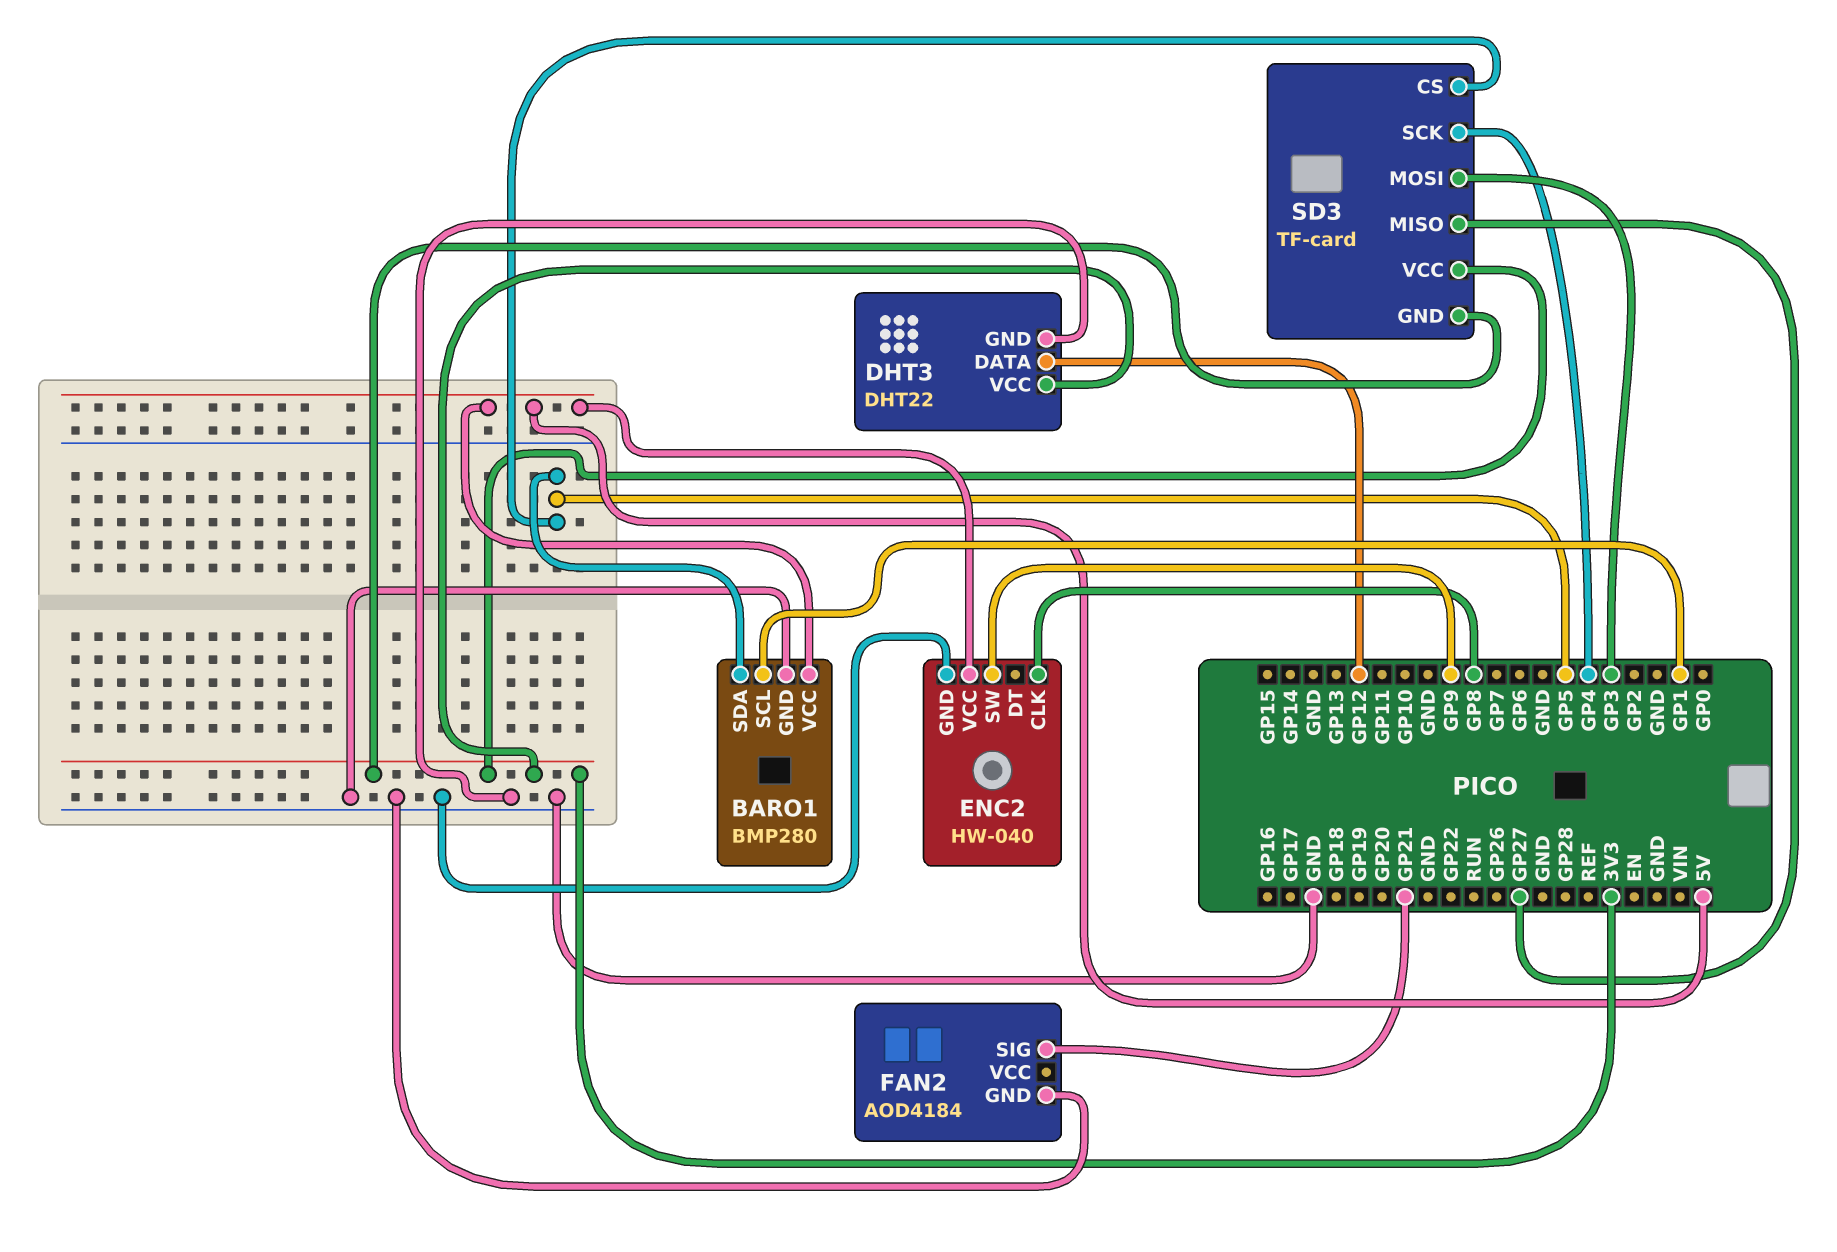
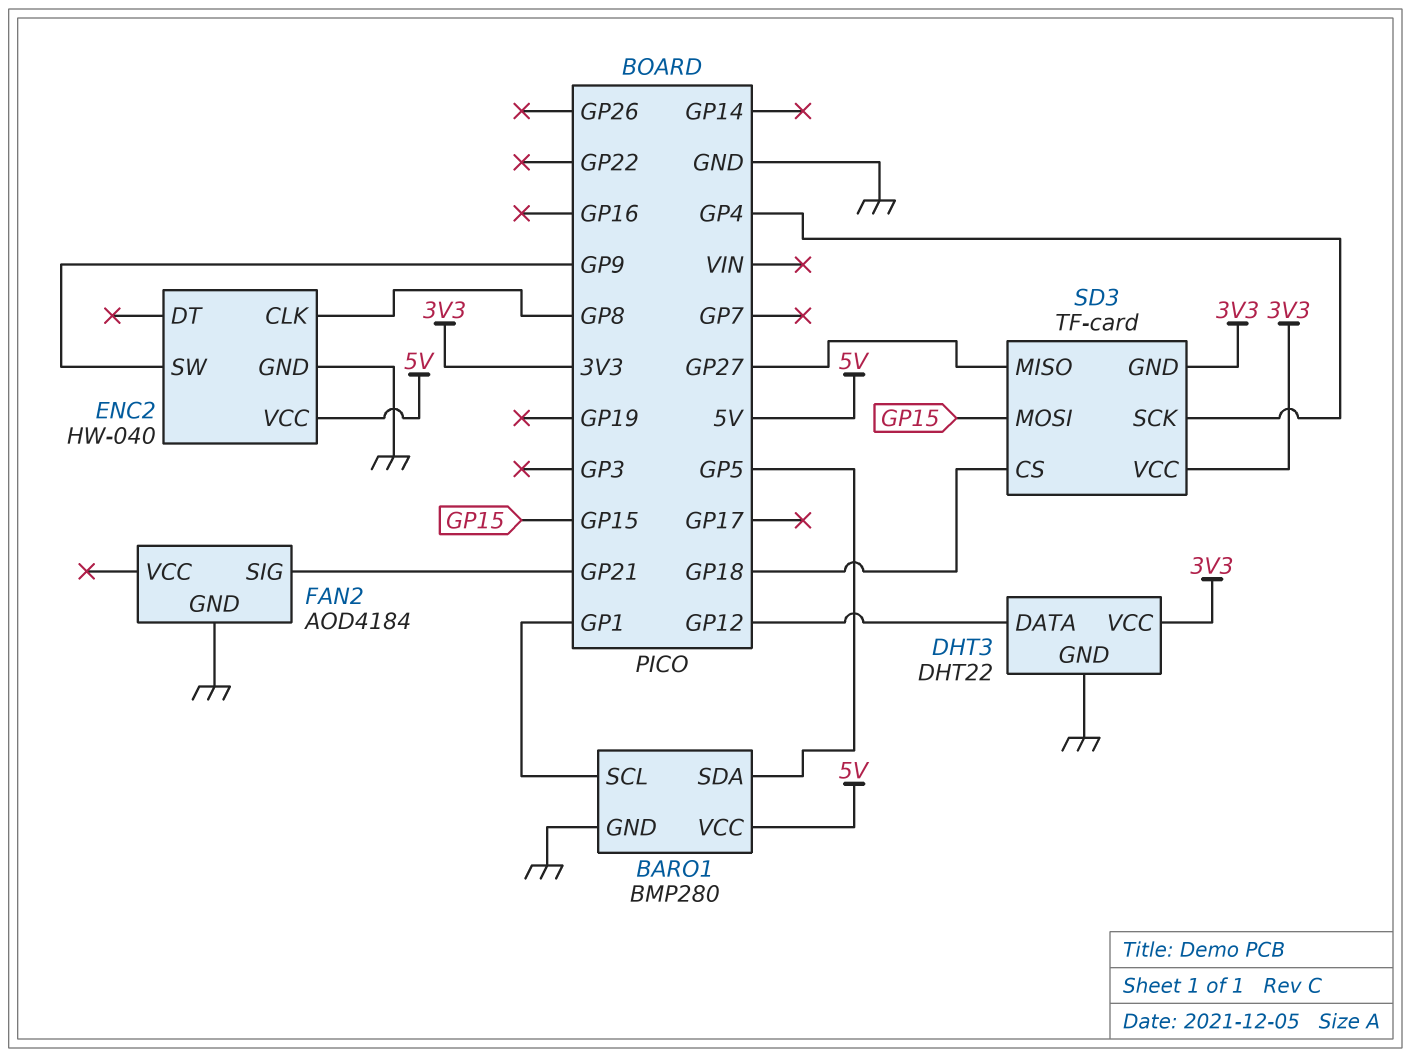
SD3 pin CS: GP5 -> GP18
SD3 pin MOSI: GP3 -> GP15

